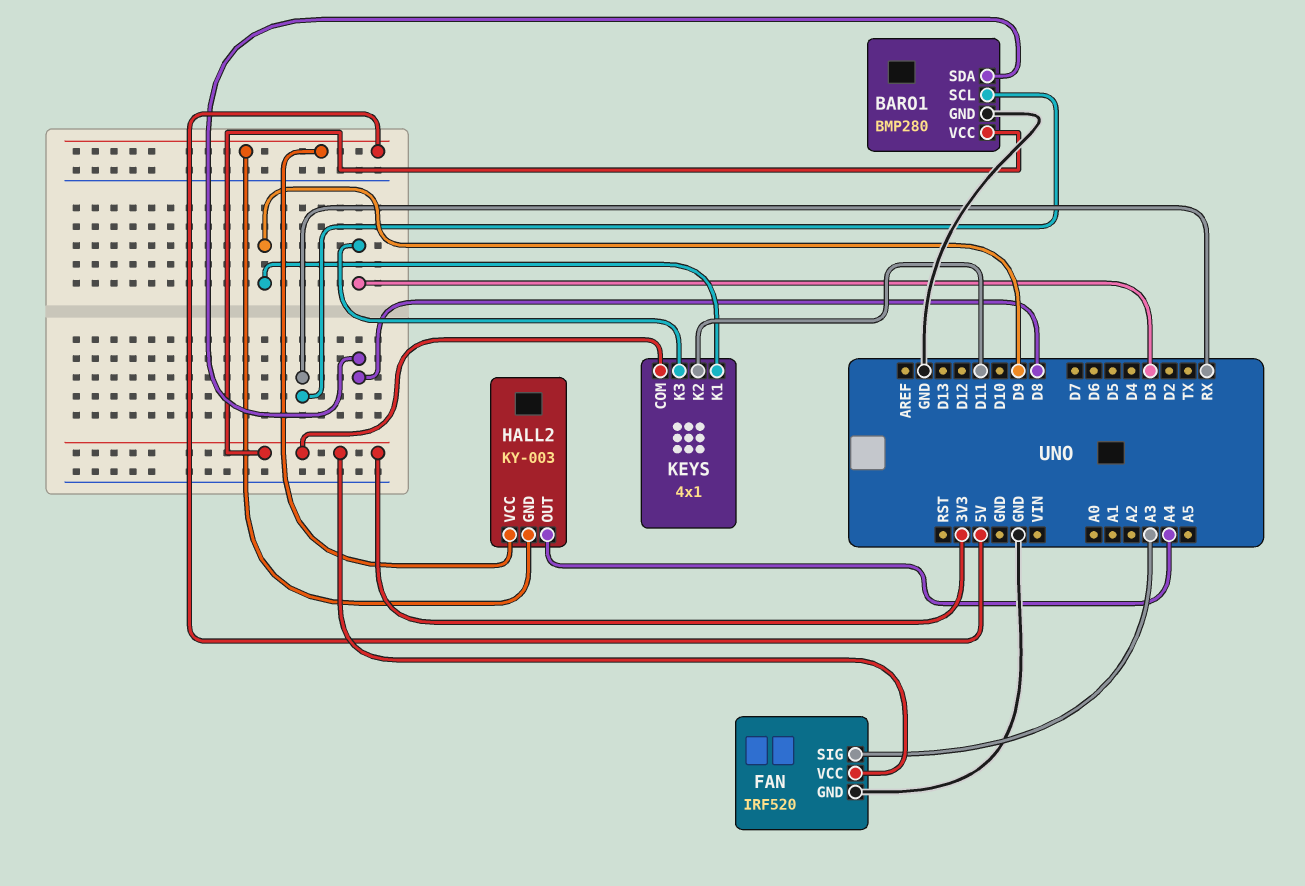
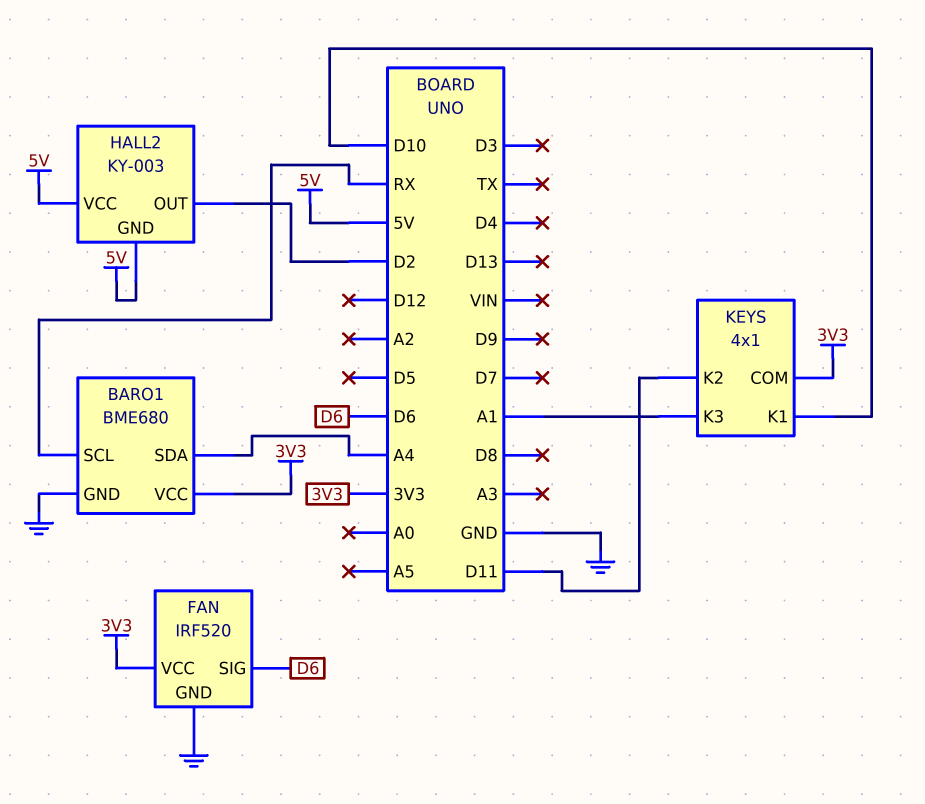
BARO1: BMP280 -> BME680
BARO1 pin SDA: D8 -> A4
FAN pin SIG: A3 -> D6
HALL2 pin OUT: A4 -> D2
KEYS pin K1: D9 -> D10
KEYS pin K3: D3 -> A1

